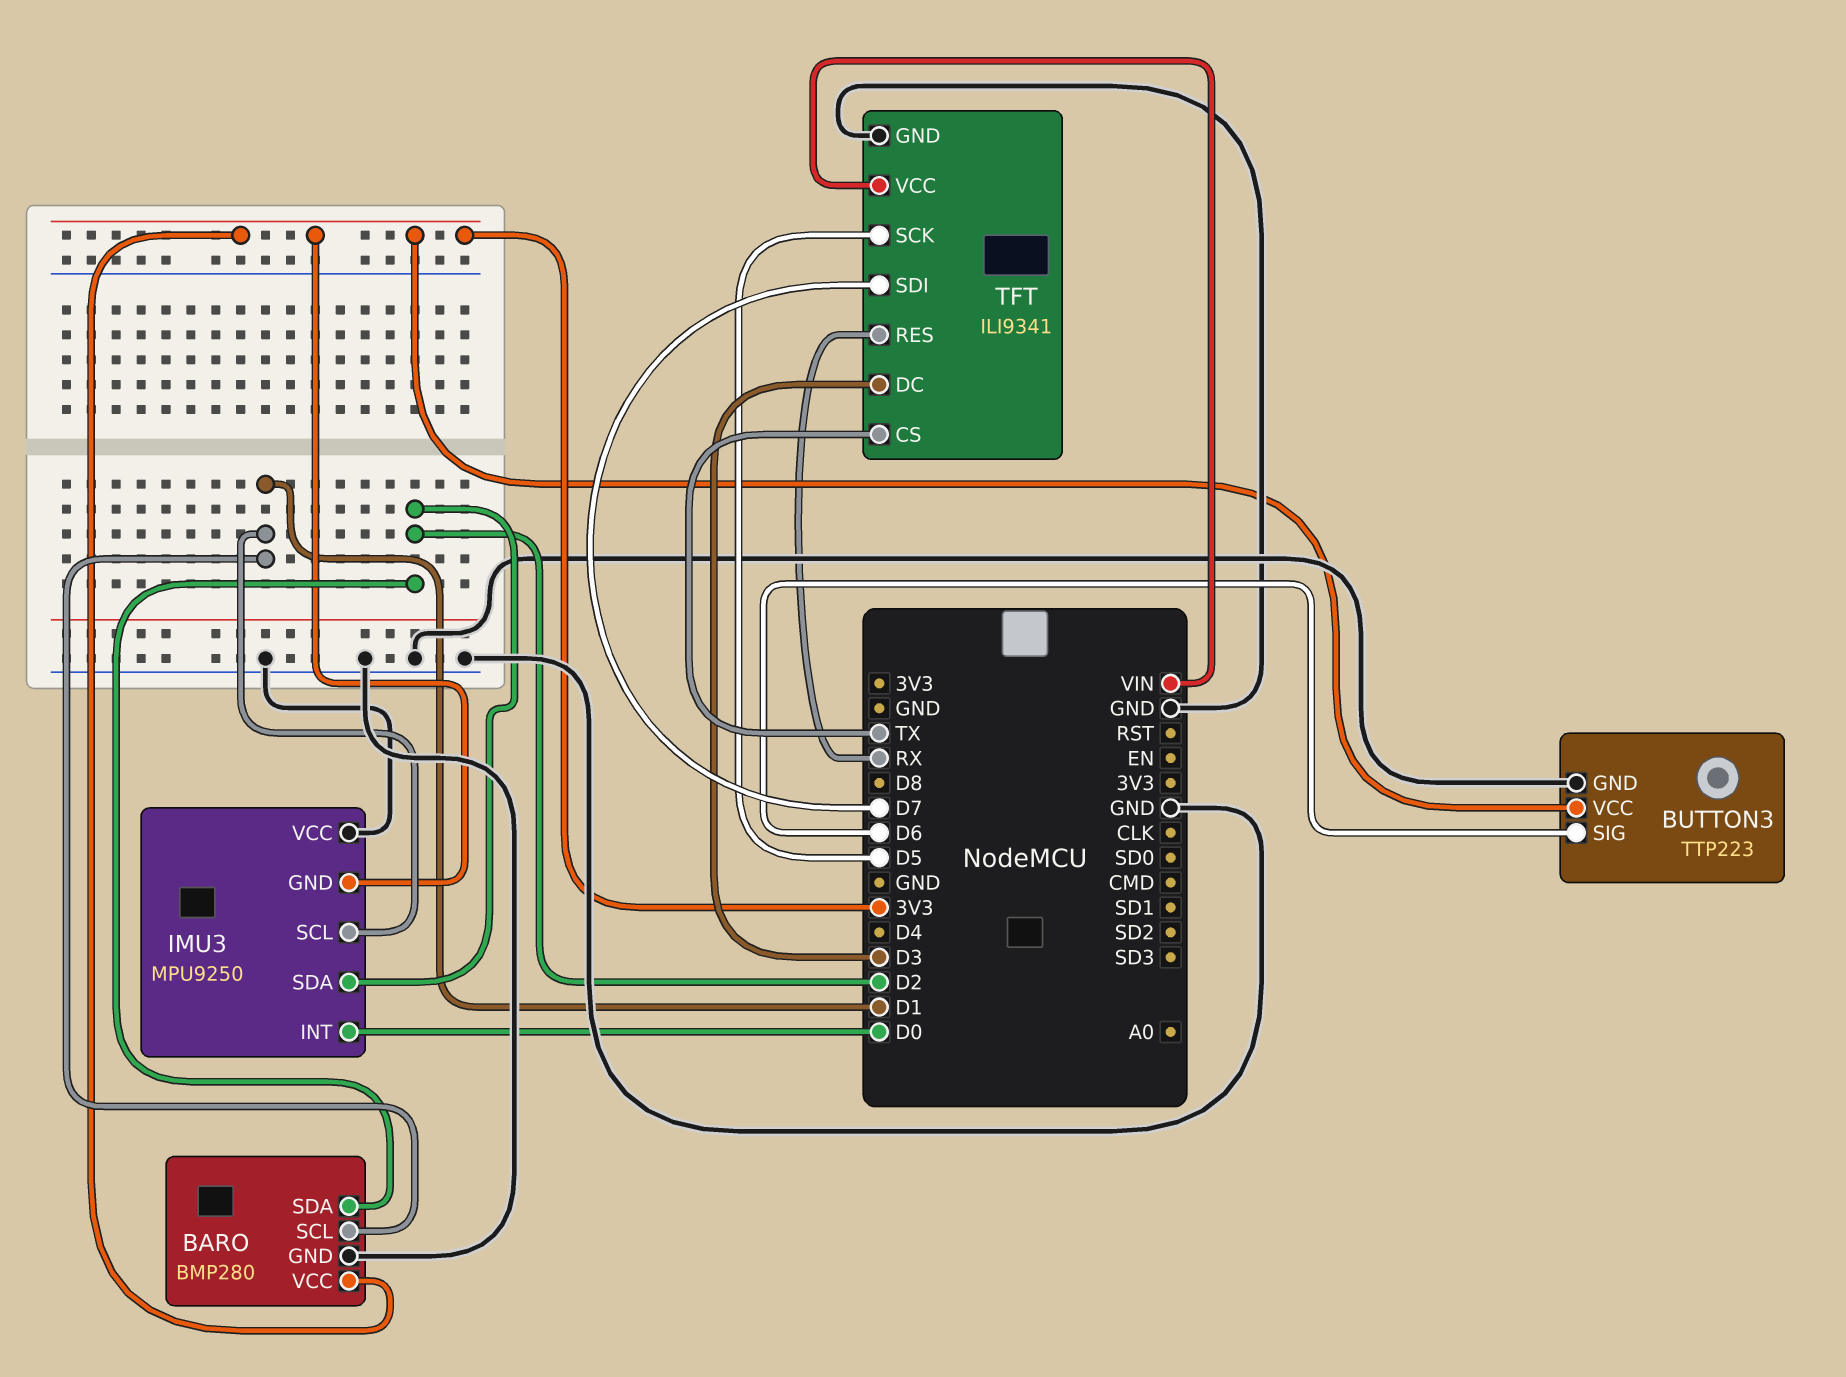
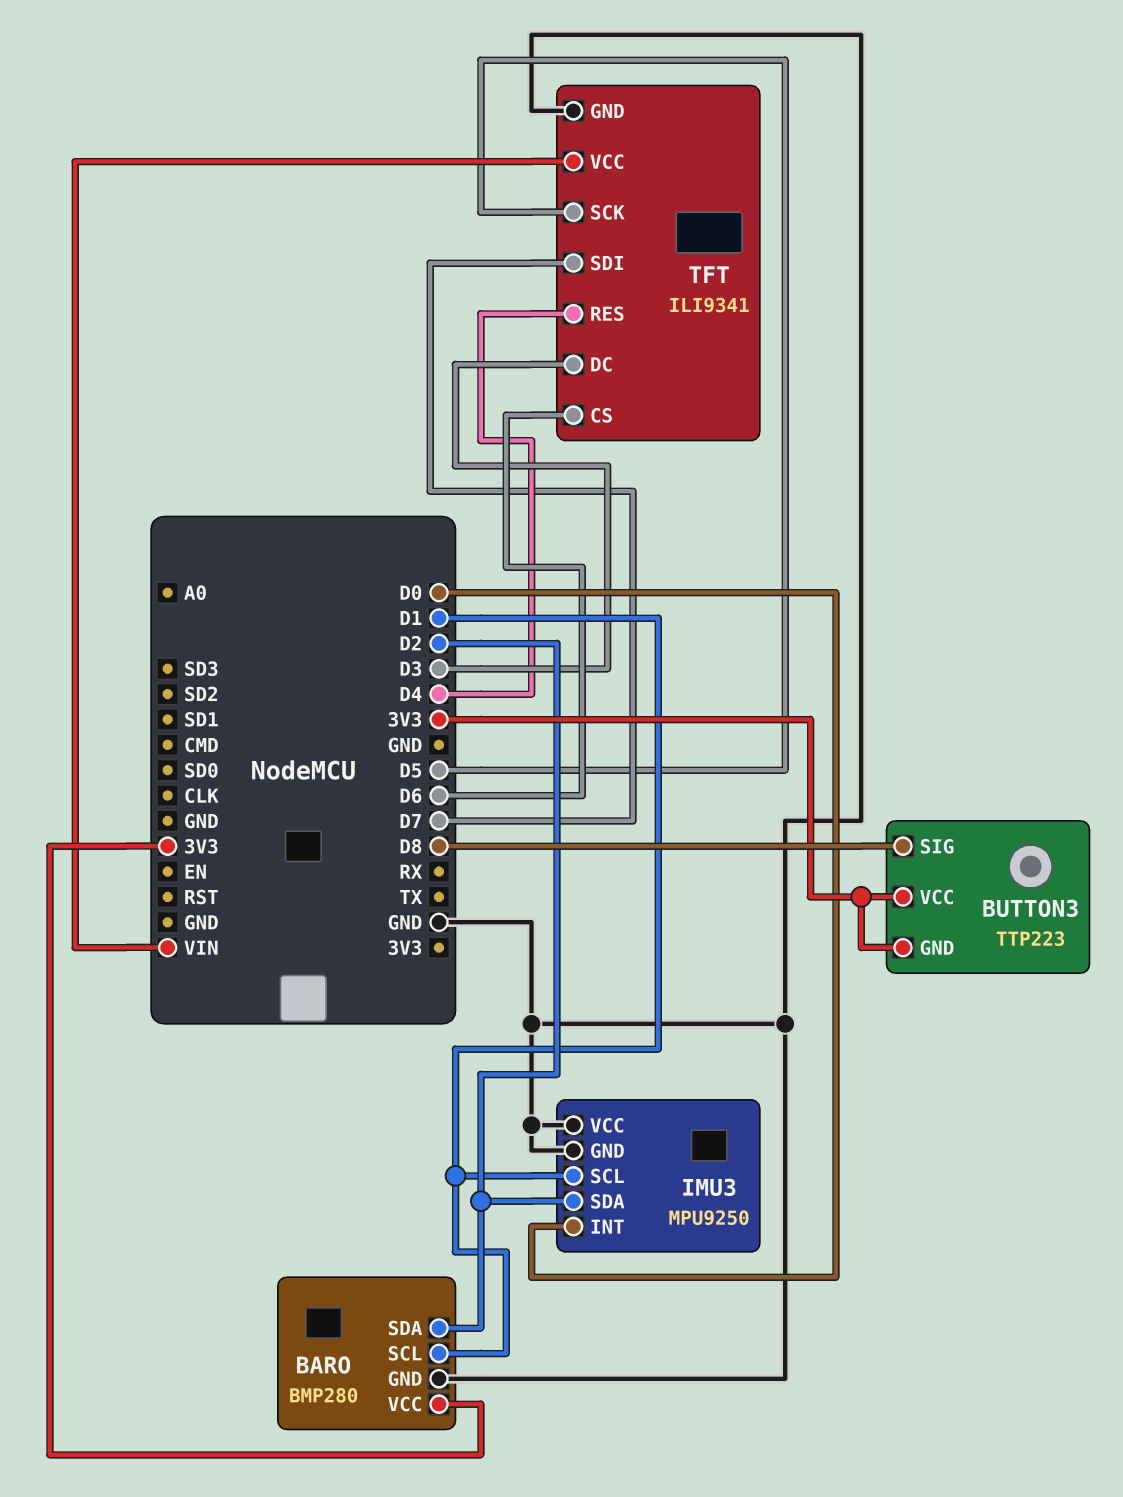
BUTTON3 pin GND: GND -> 3V3
BUTTON3 pin SIG: D6 -> D8
IMU3 pin GND: 3V3 -> GND
TFT pin CS: TX -> D6
TFT pin RES: RX -> D4

